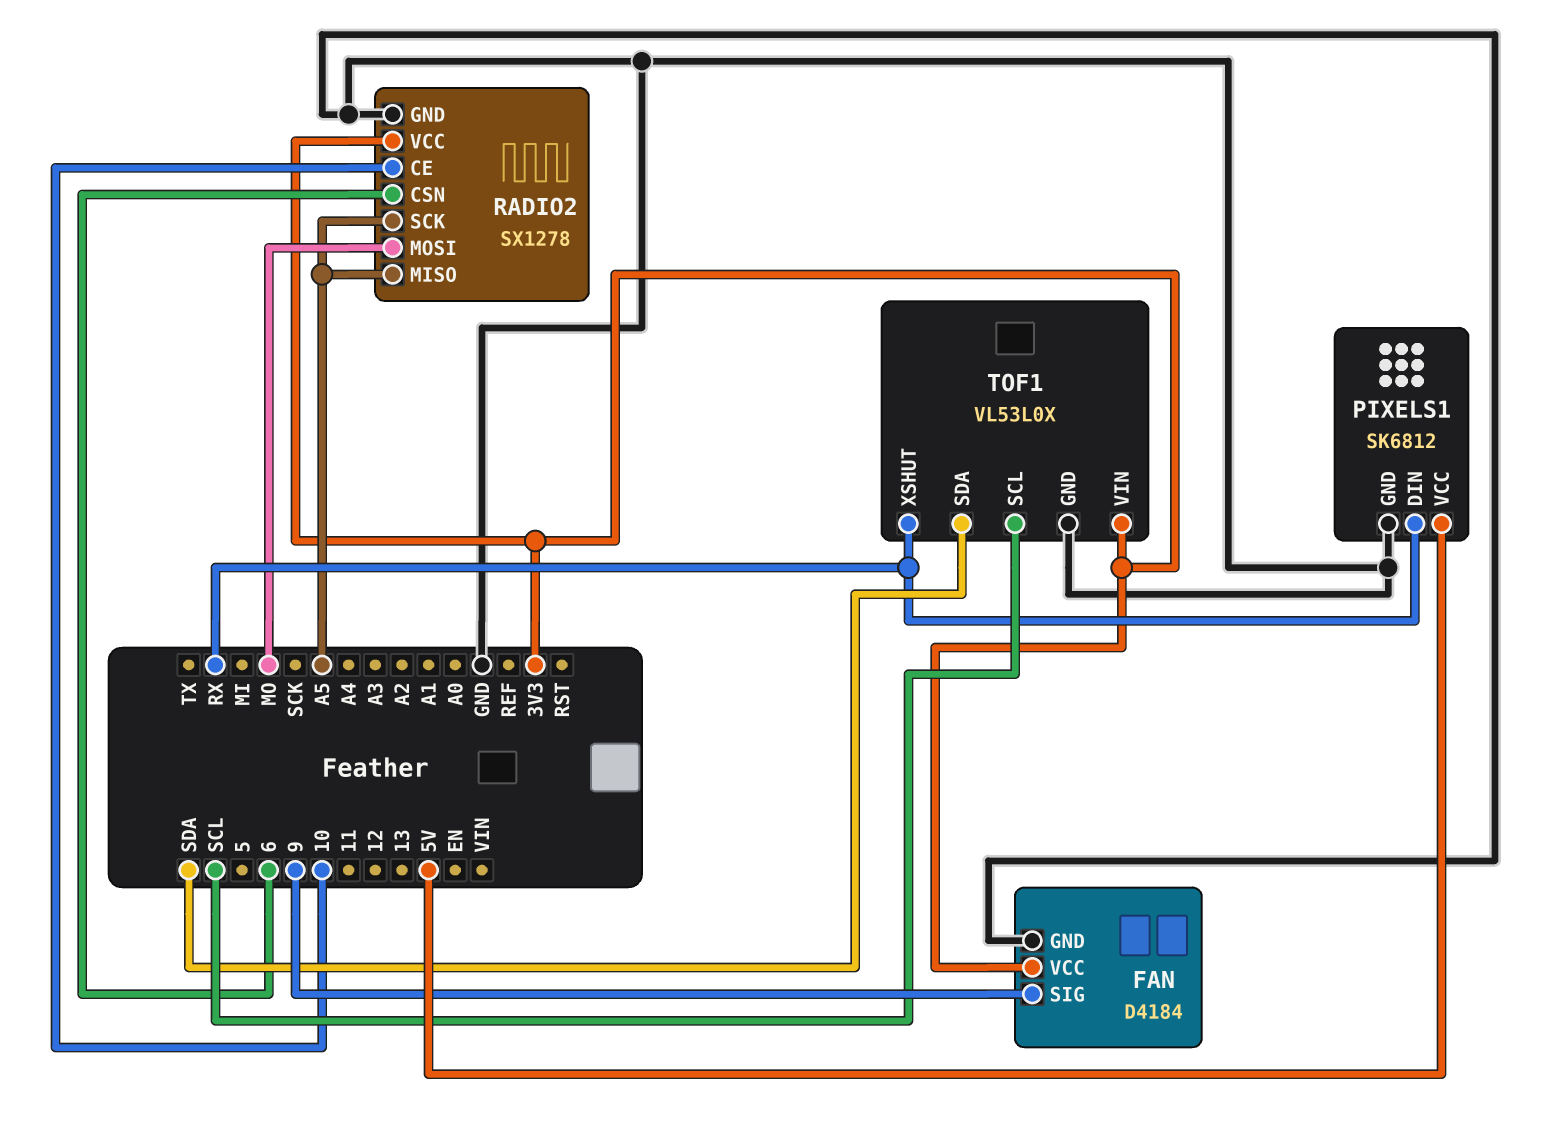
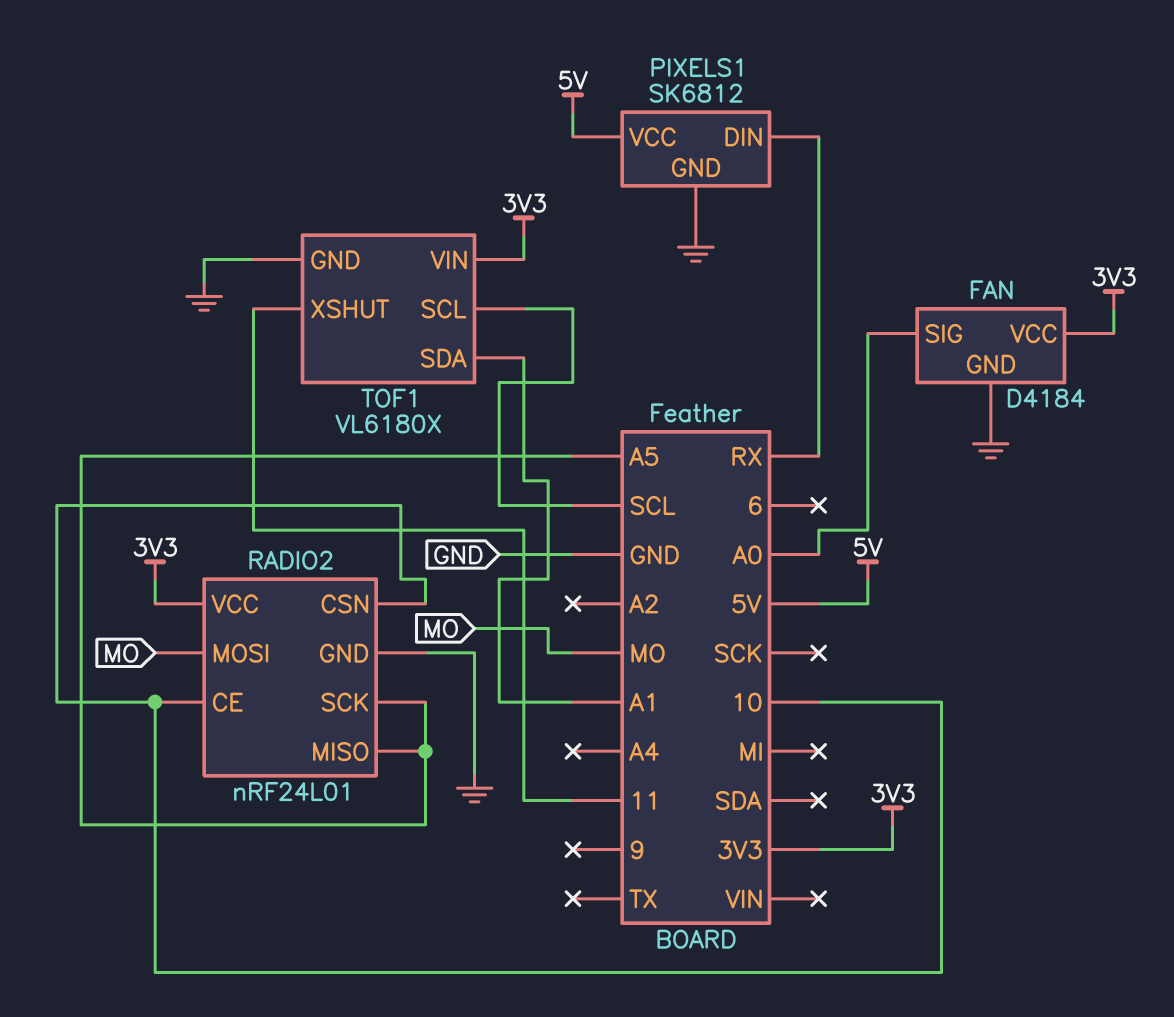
FAN pin SIG: 9 -> A0
RADIO2: SX1278 -> nRF24L01
RADIO2 pin CSN: 6 -> 10
TOF1: VL53L0X -> VL6180X
TOF1 pin SDA: SDA -> A1
TOF1 pin XSHUT: RX -> 11

